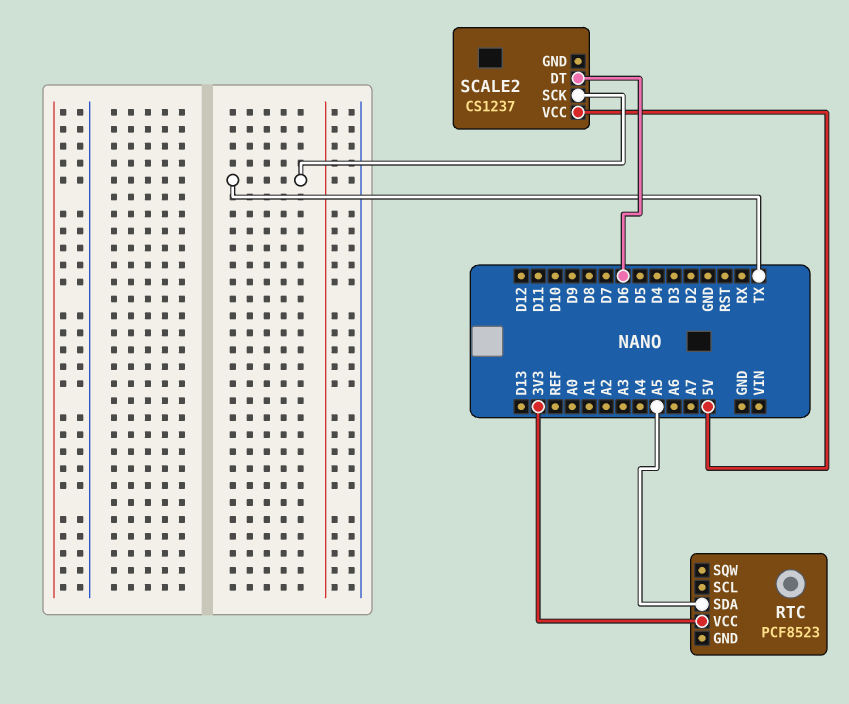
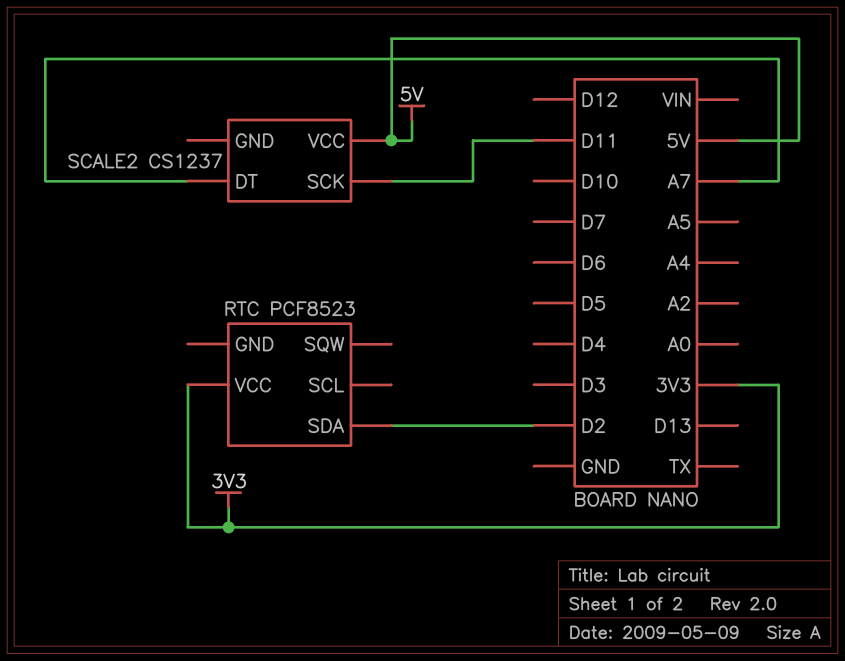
RTC pin SDA: A5 -> D2
SCALE2 pin DT: D6 -> A7
SCALE2 pin SCK: TX -> D11

